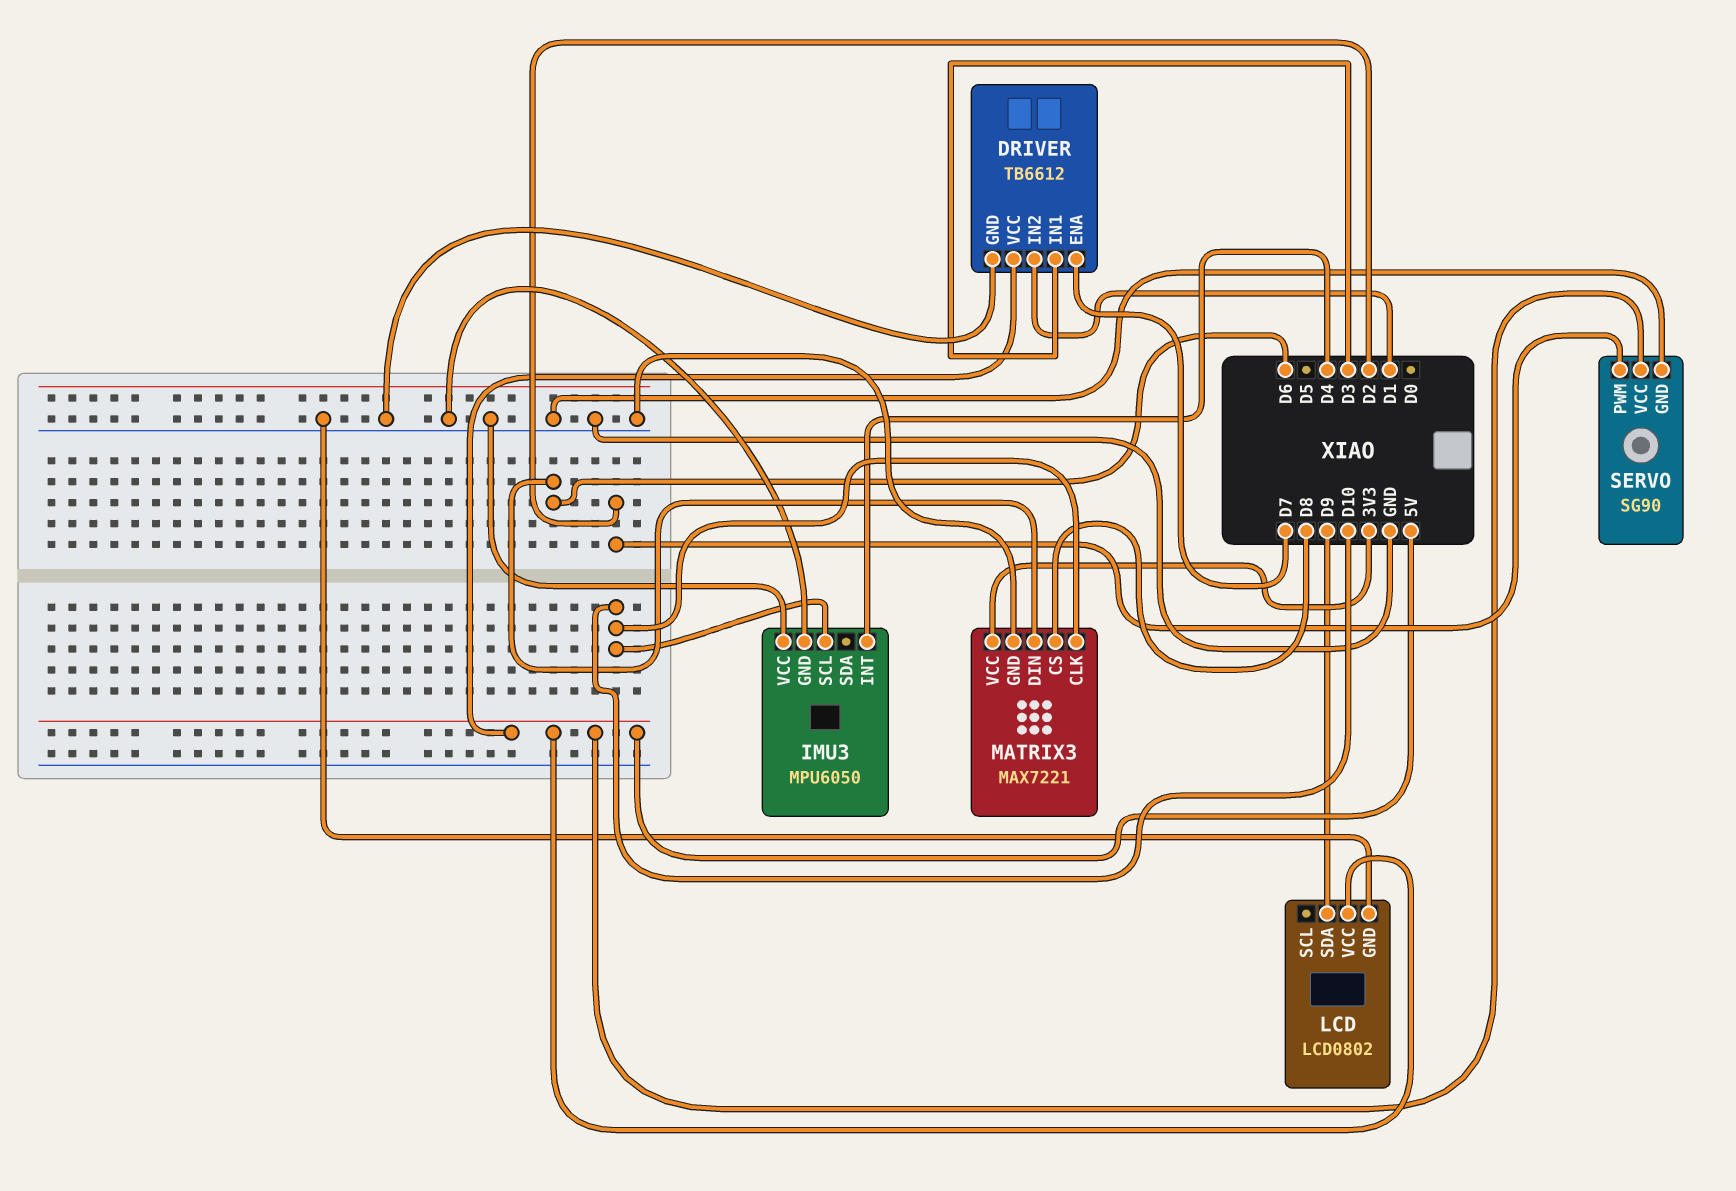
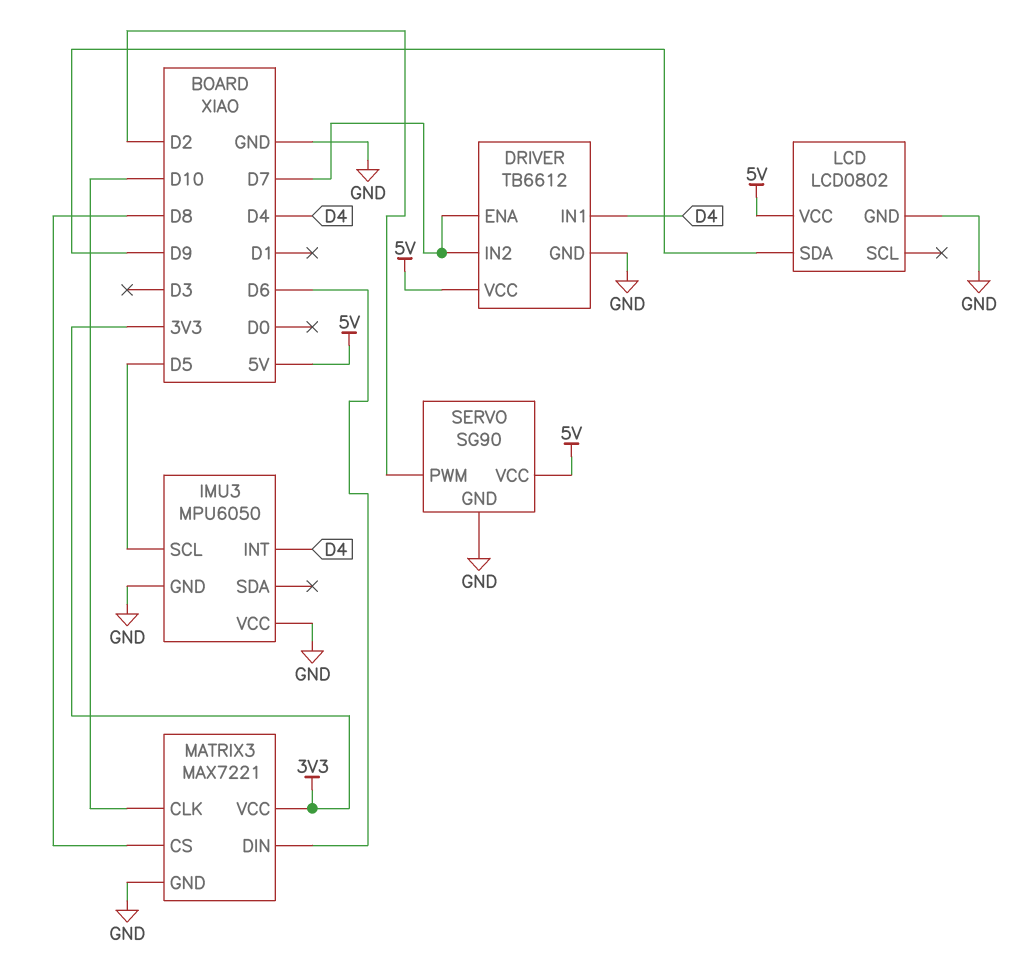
DRIVER pin IN1: D3 -> D4
DRIVER pin IN2: D1 -> D7
IMU3 pin SCL: D10 -> D5

